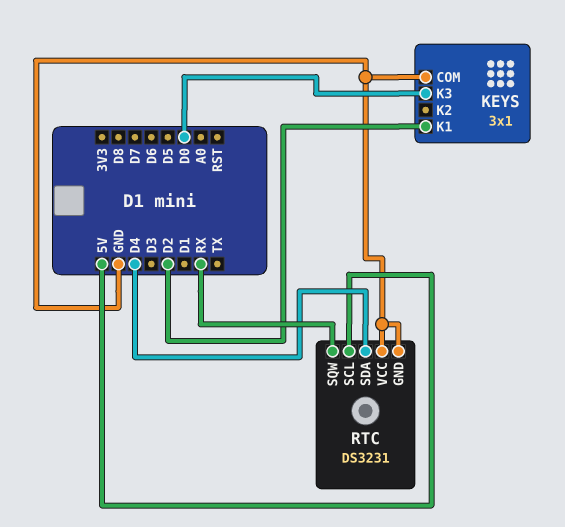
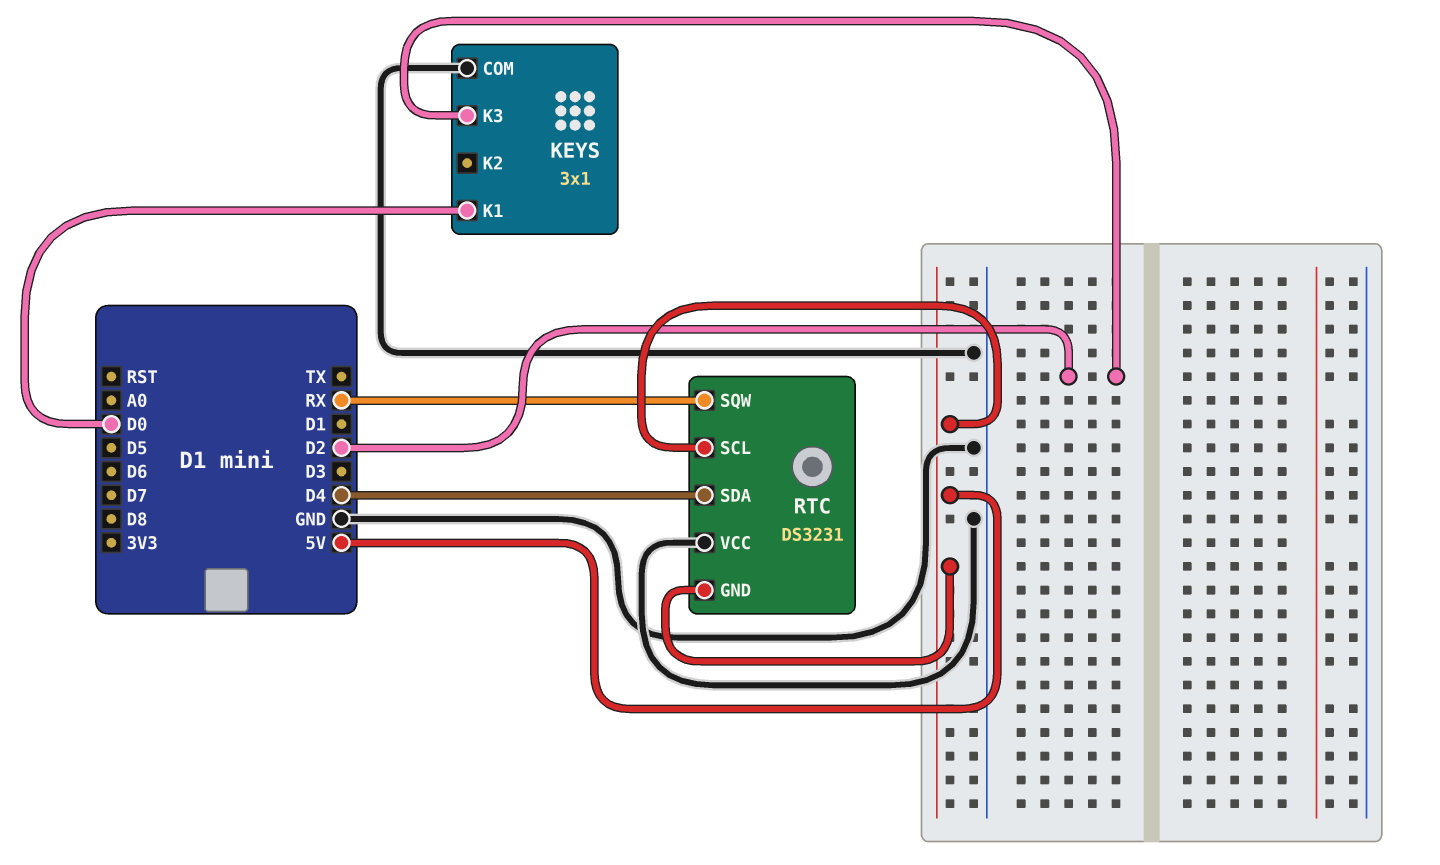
KEYS pin K1: D2 -> D0
KEYS pin K3: D0 -> D2
RTC pin GND: GND -> 5V

